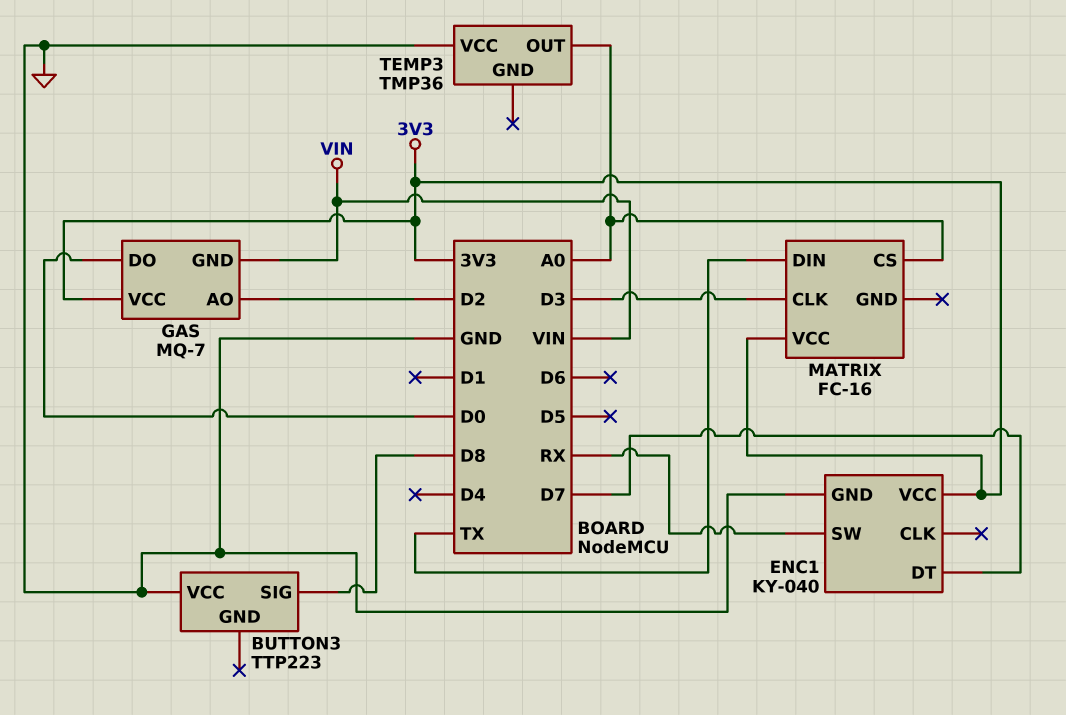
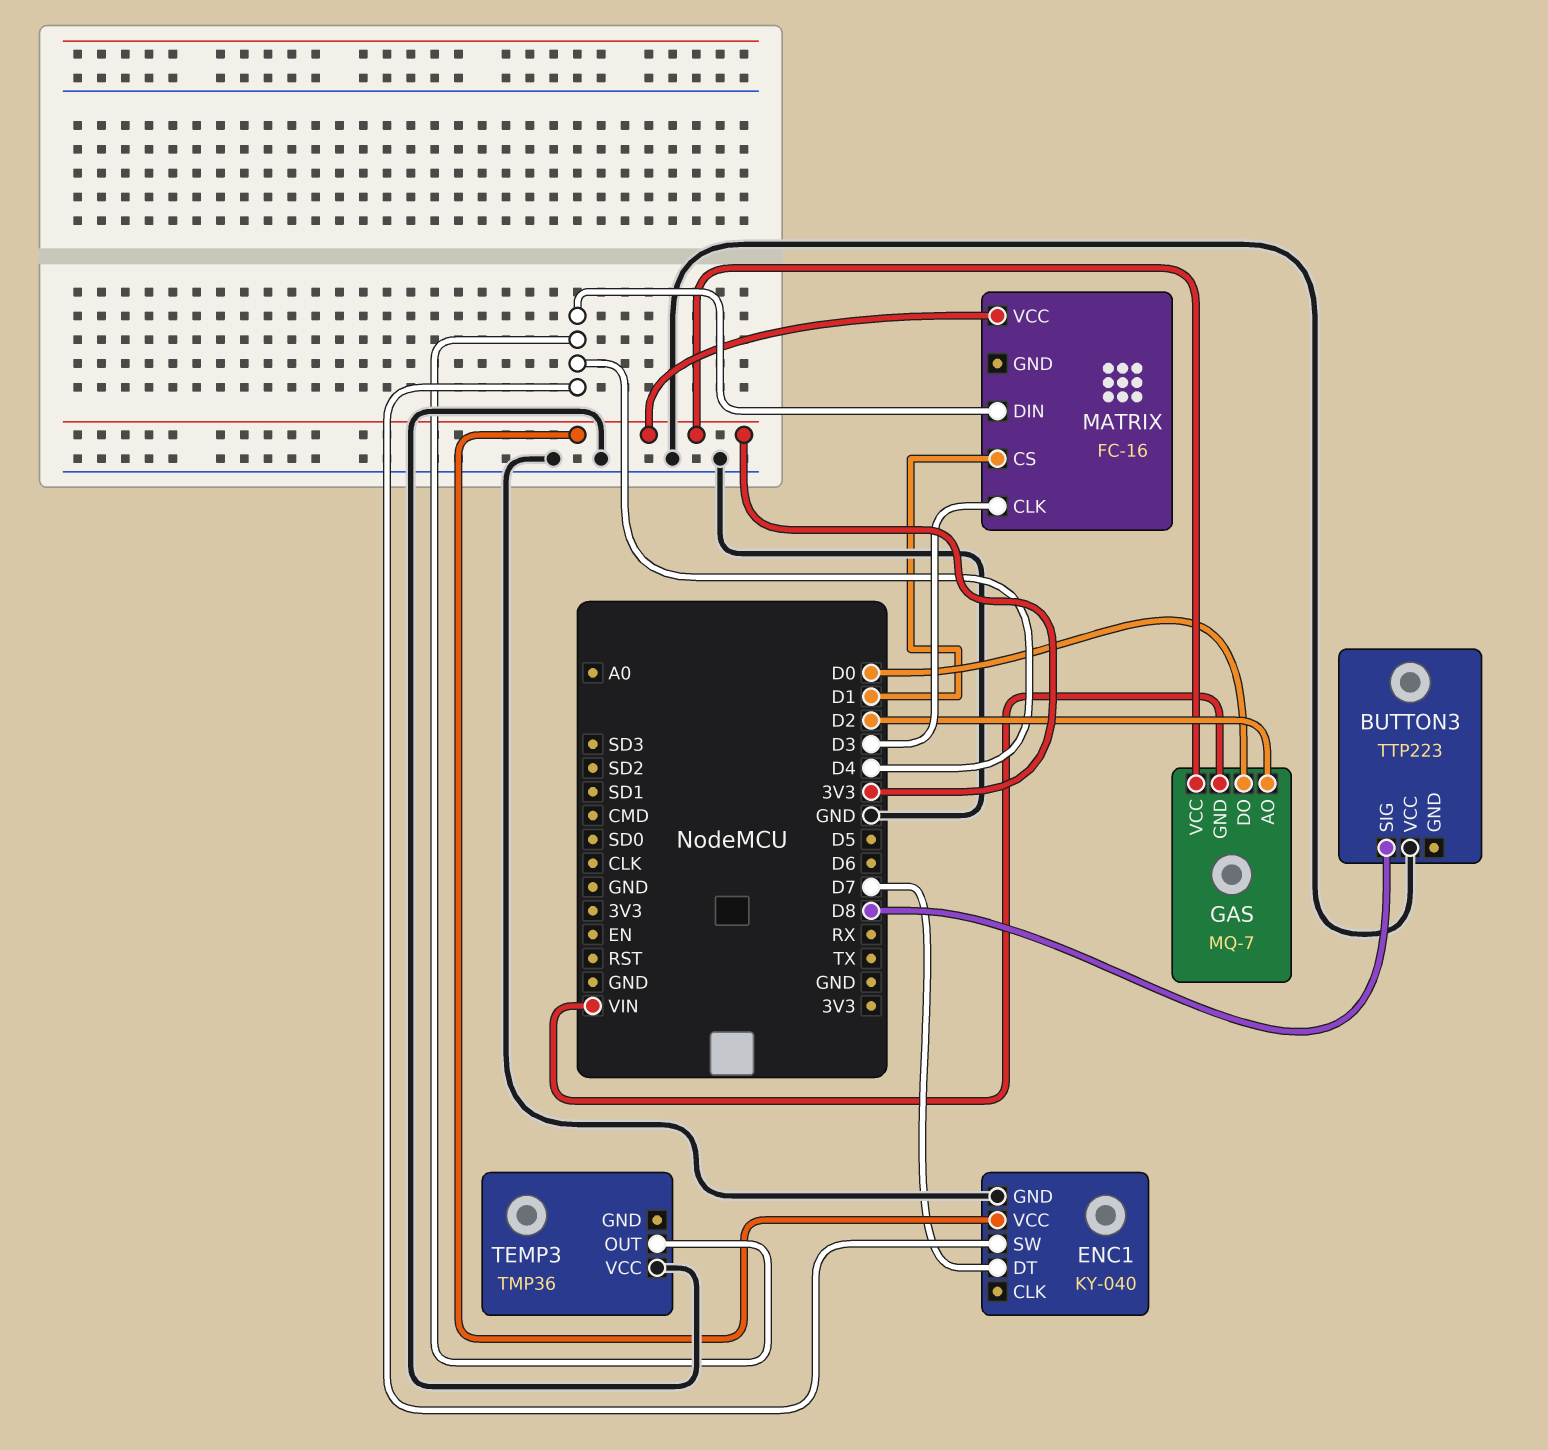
ENC1 pin SW: RX -> D4
MATRIX pin CS: A0 -> D1
MATRIX pin DIN: TX -> D4
TEMP3 pin OUT: A0 -> D4

